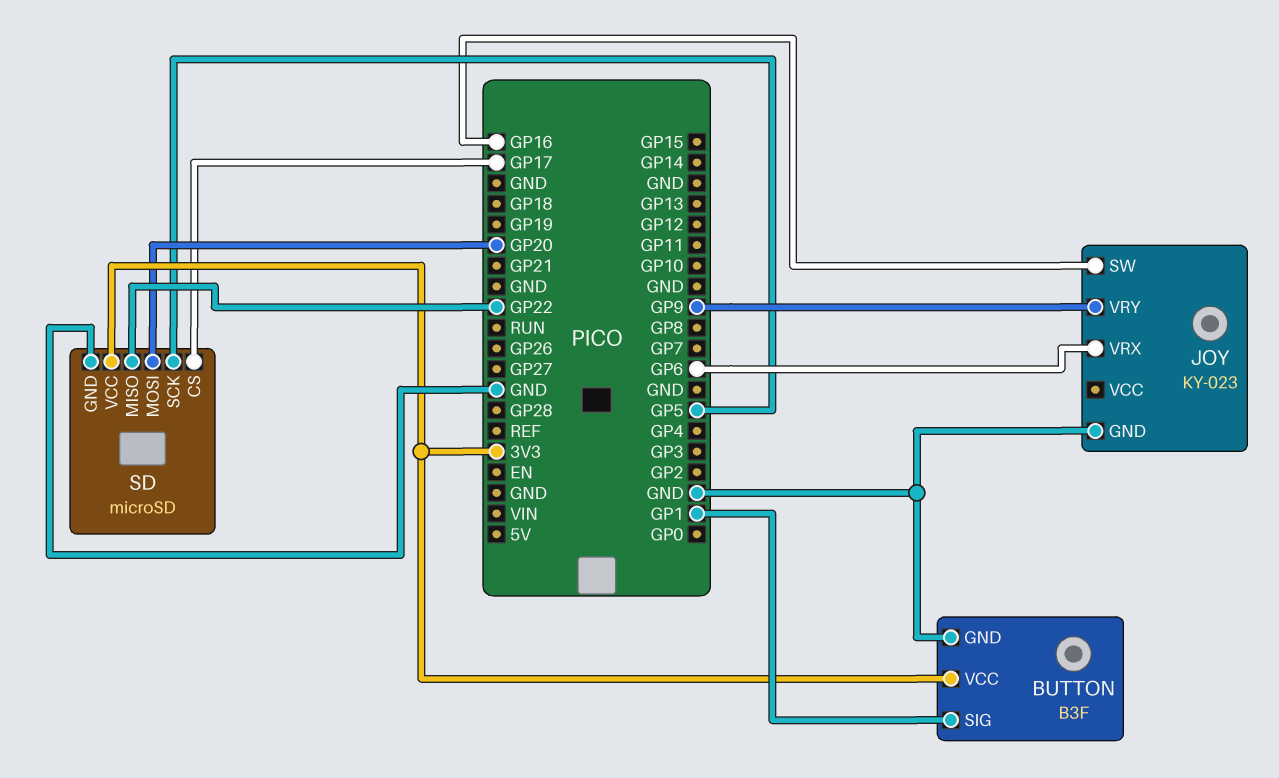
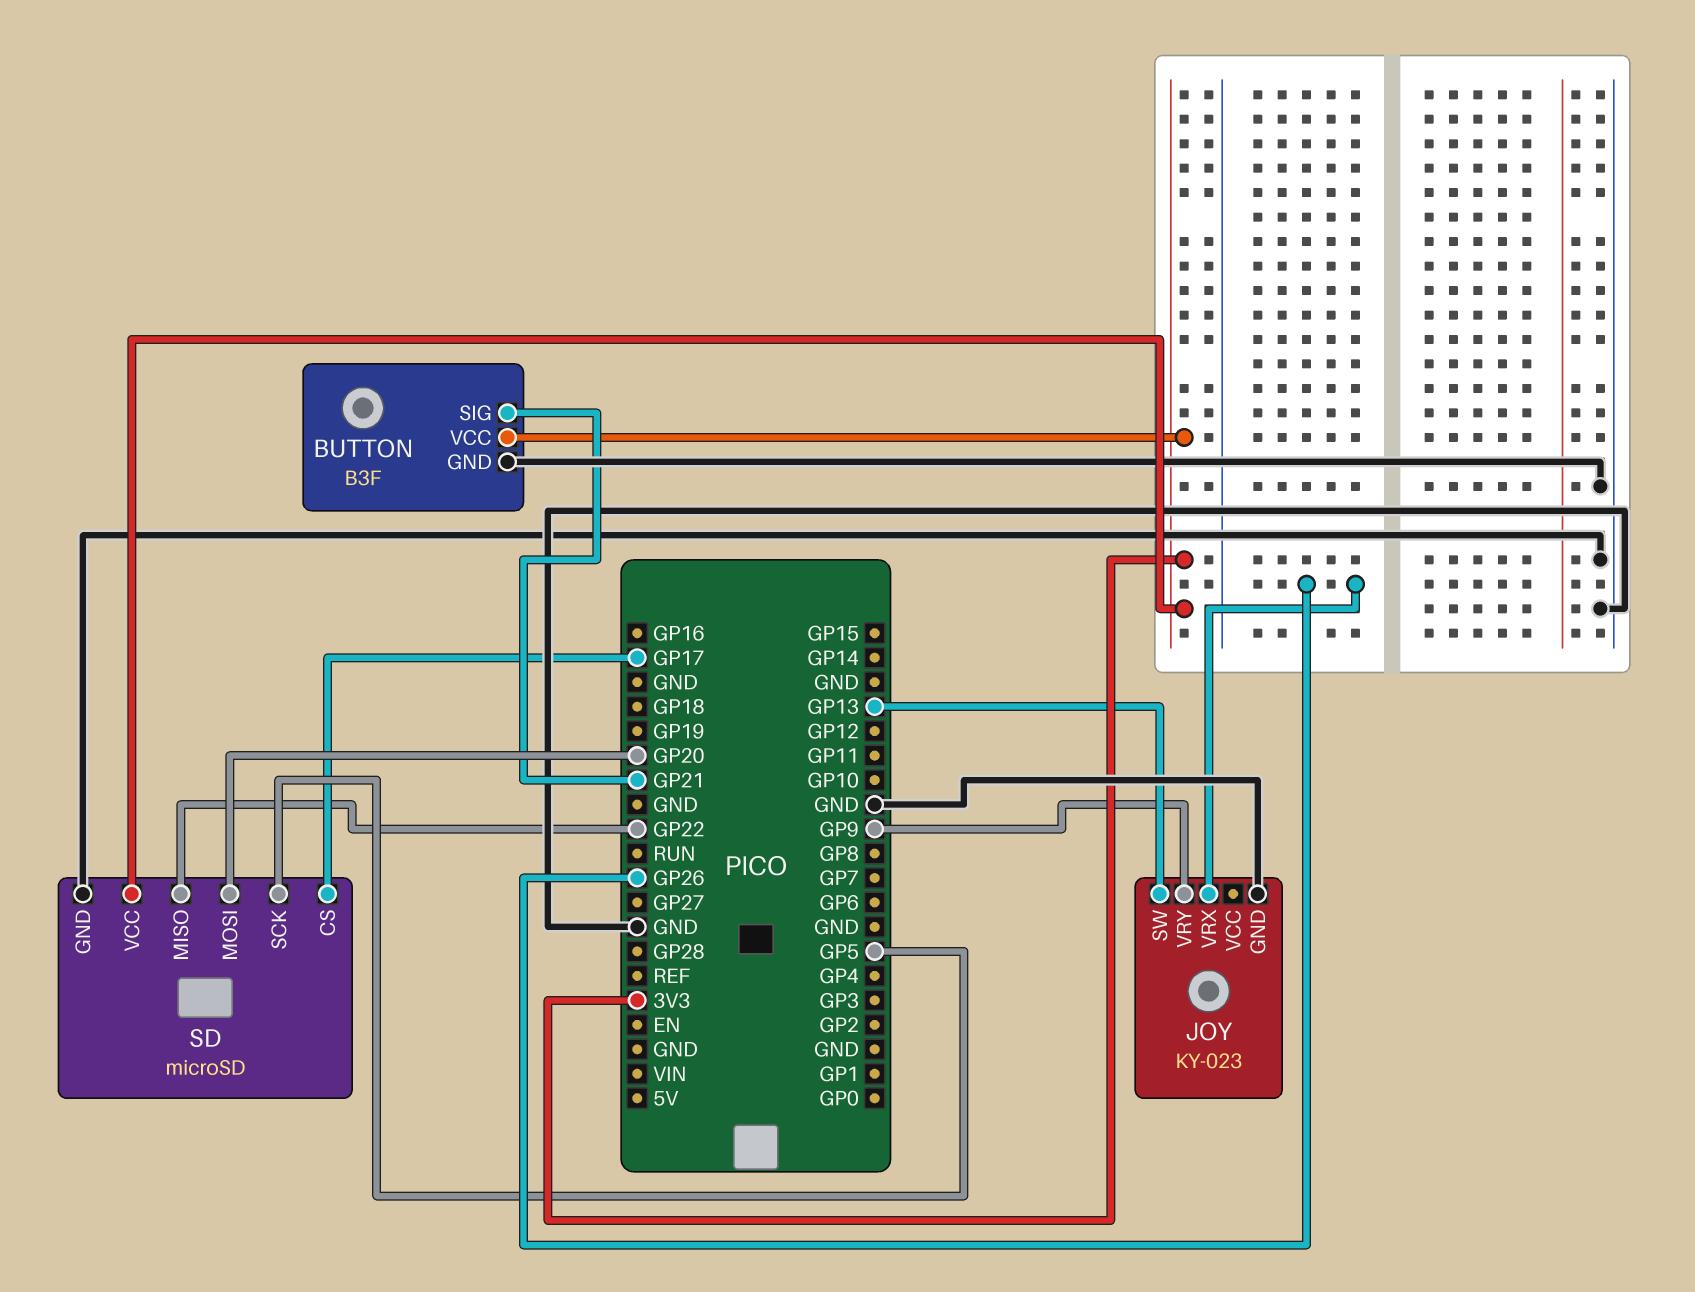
BUTTON pin SIG: GP1 -> GP21
JOY pin SW: GP16 -> GP13
JOY pin VRX: GP6 -> GP26

